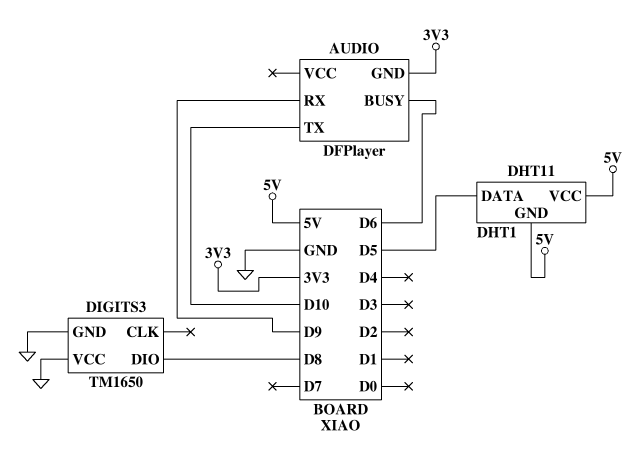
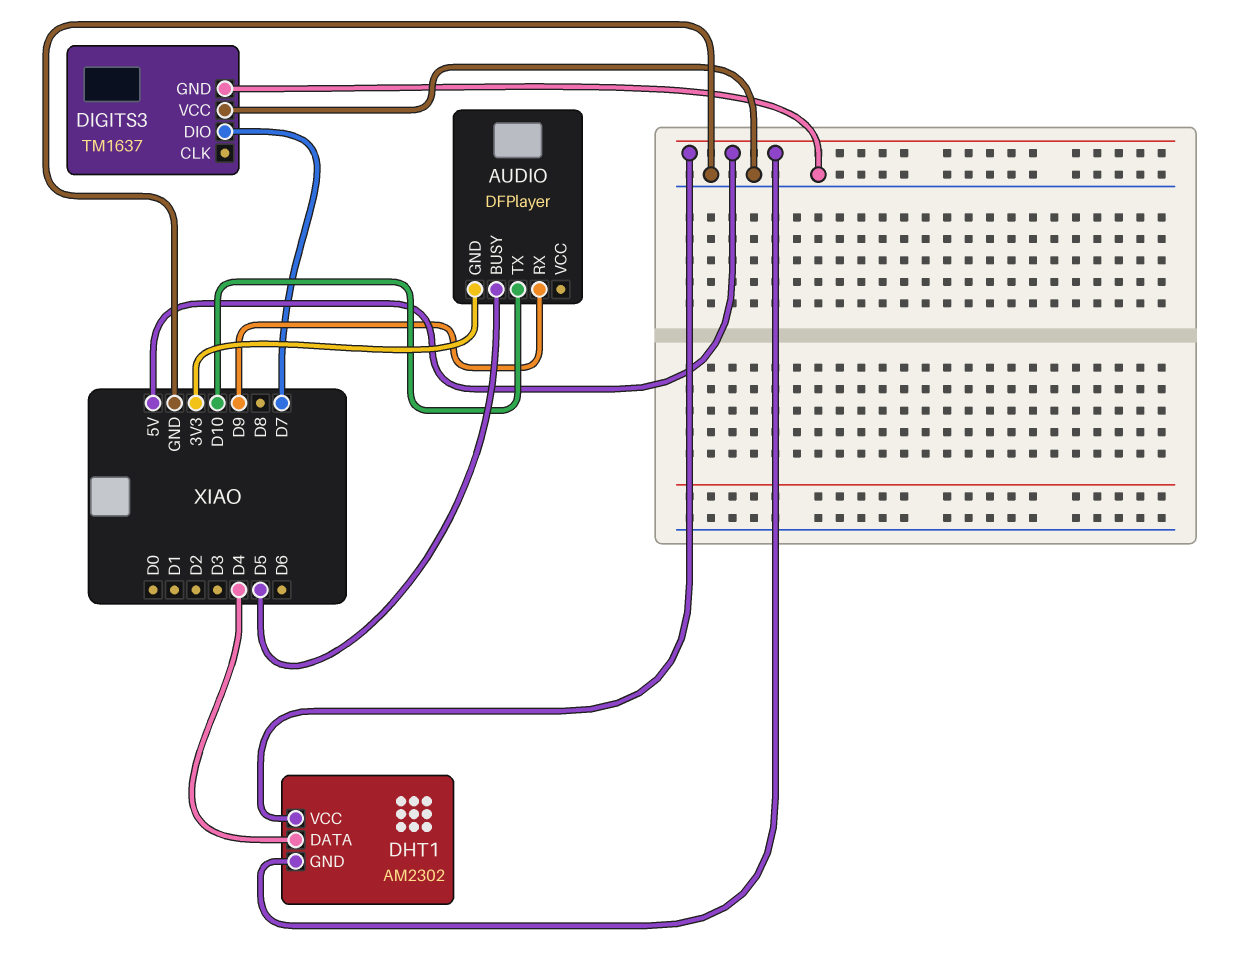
AUDIO pin BUSY: D6 -> D5
DHT1: DHT11 -> AM2302
DHT1 pin DATA: D5 -> D4
DIGITS3: TM1650 -> TM1637
DIGITS3 pin DIO: D8 -> D7

